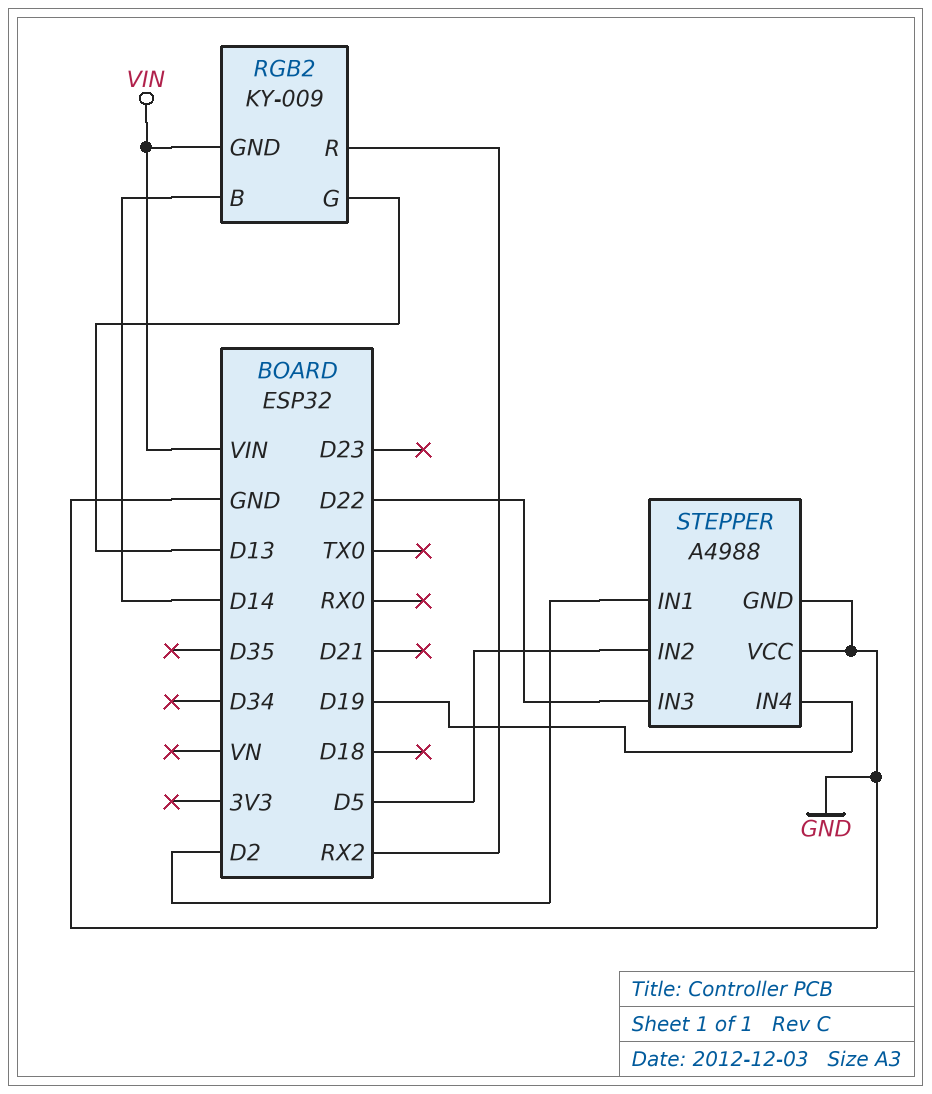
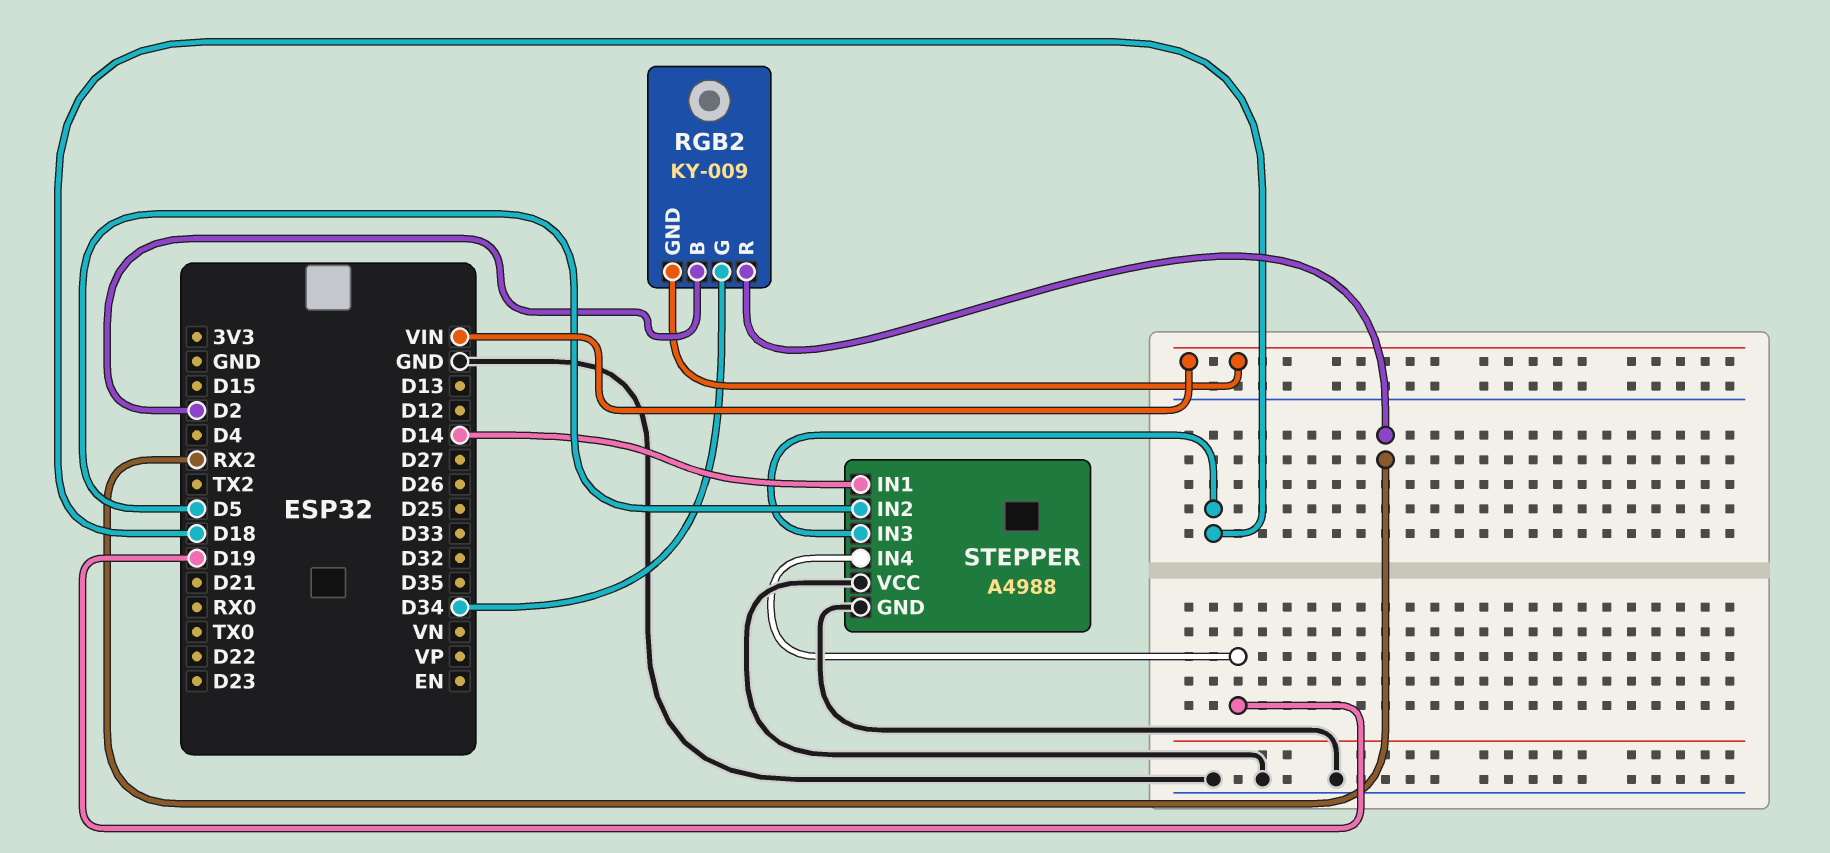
RGB2 pin B: D14 -> D2
RGB2 pin G: D13 -> D34
STEPPER pin IN1: D2 -> D14
STEPPER pin IN3: D22 -> D18

